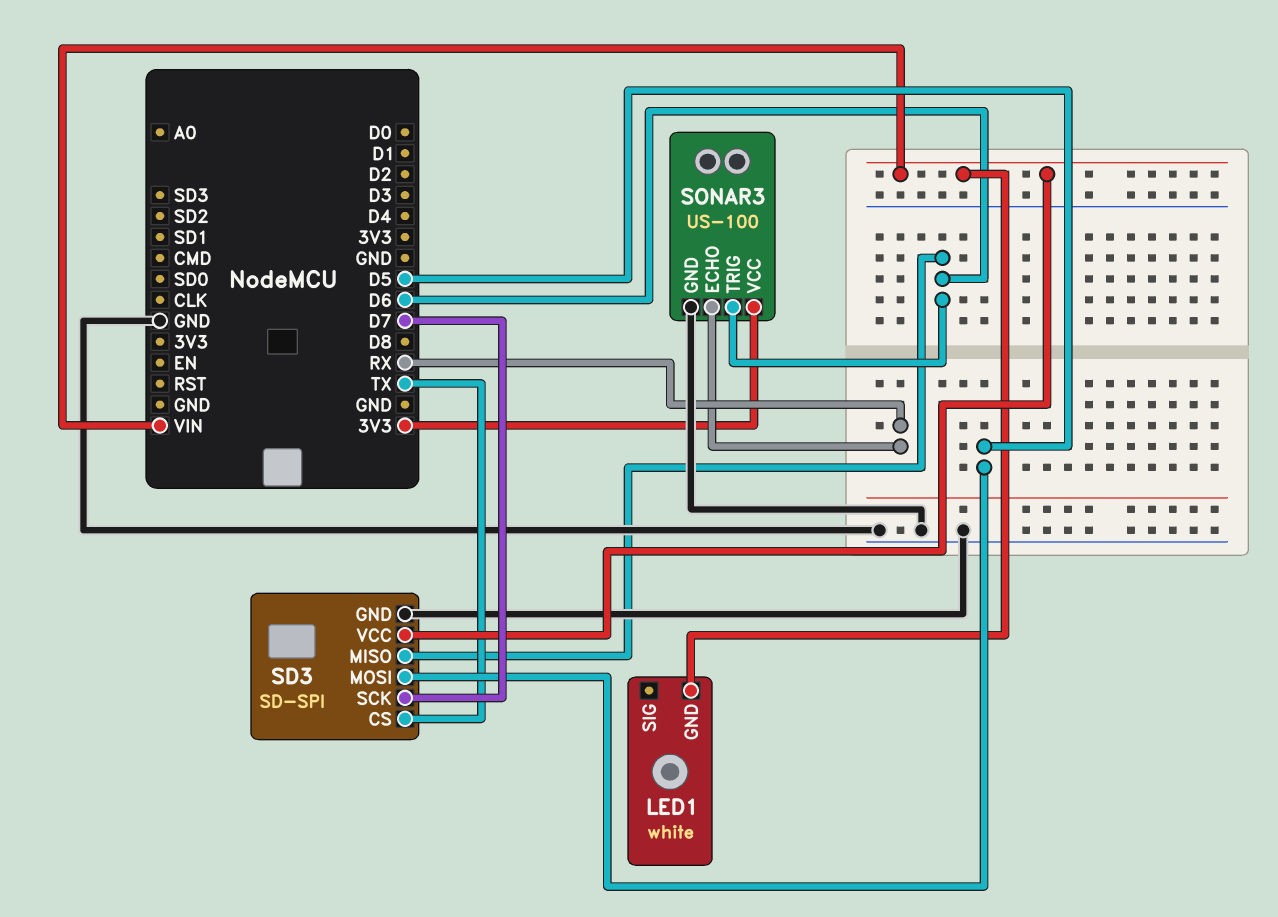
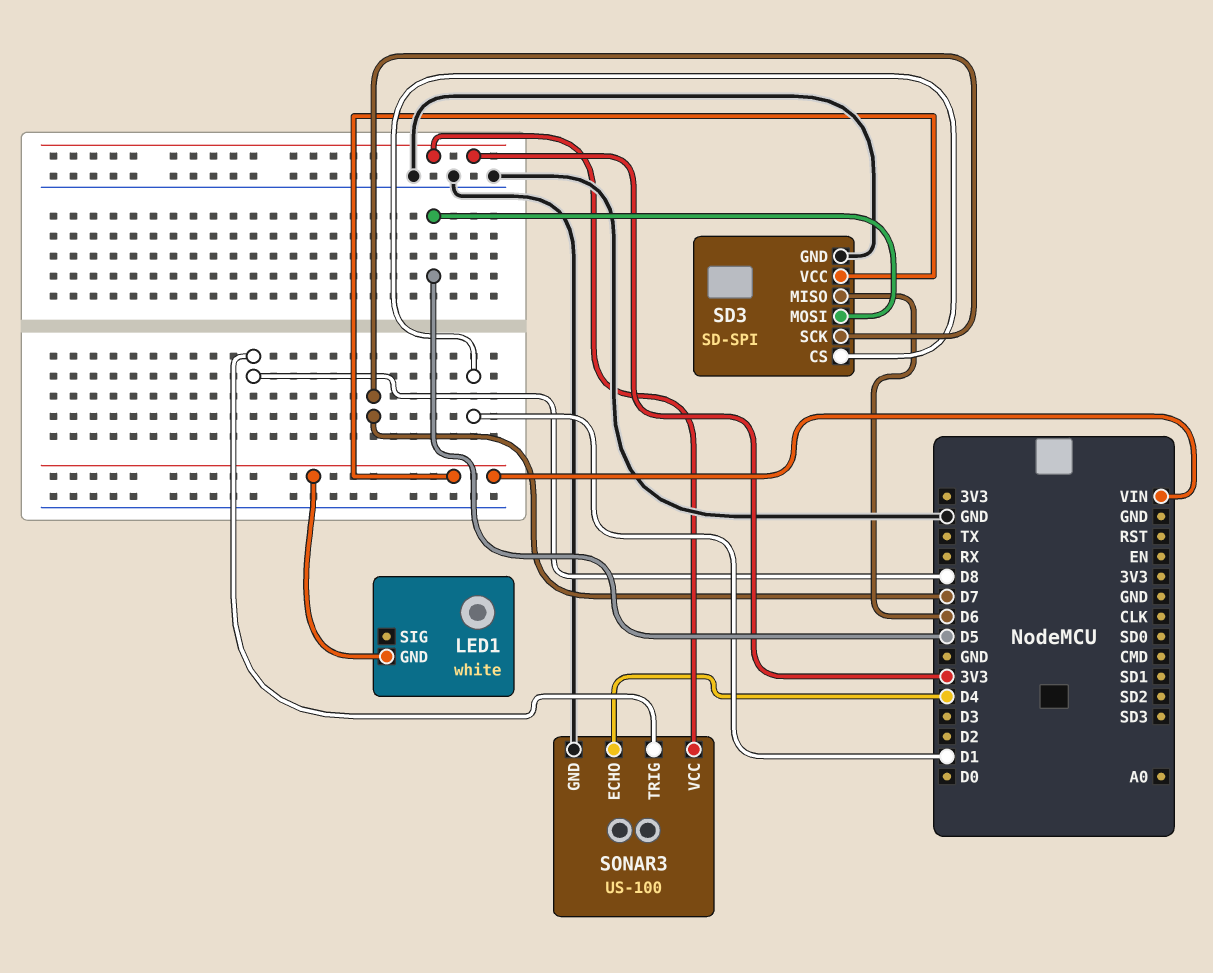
SD3 pin CS: TX -> D1
SONAR3 pin ECHO: RX -> D4
SONAR3 pin TRIG: D6 -> D8

